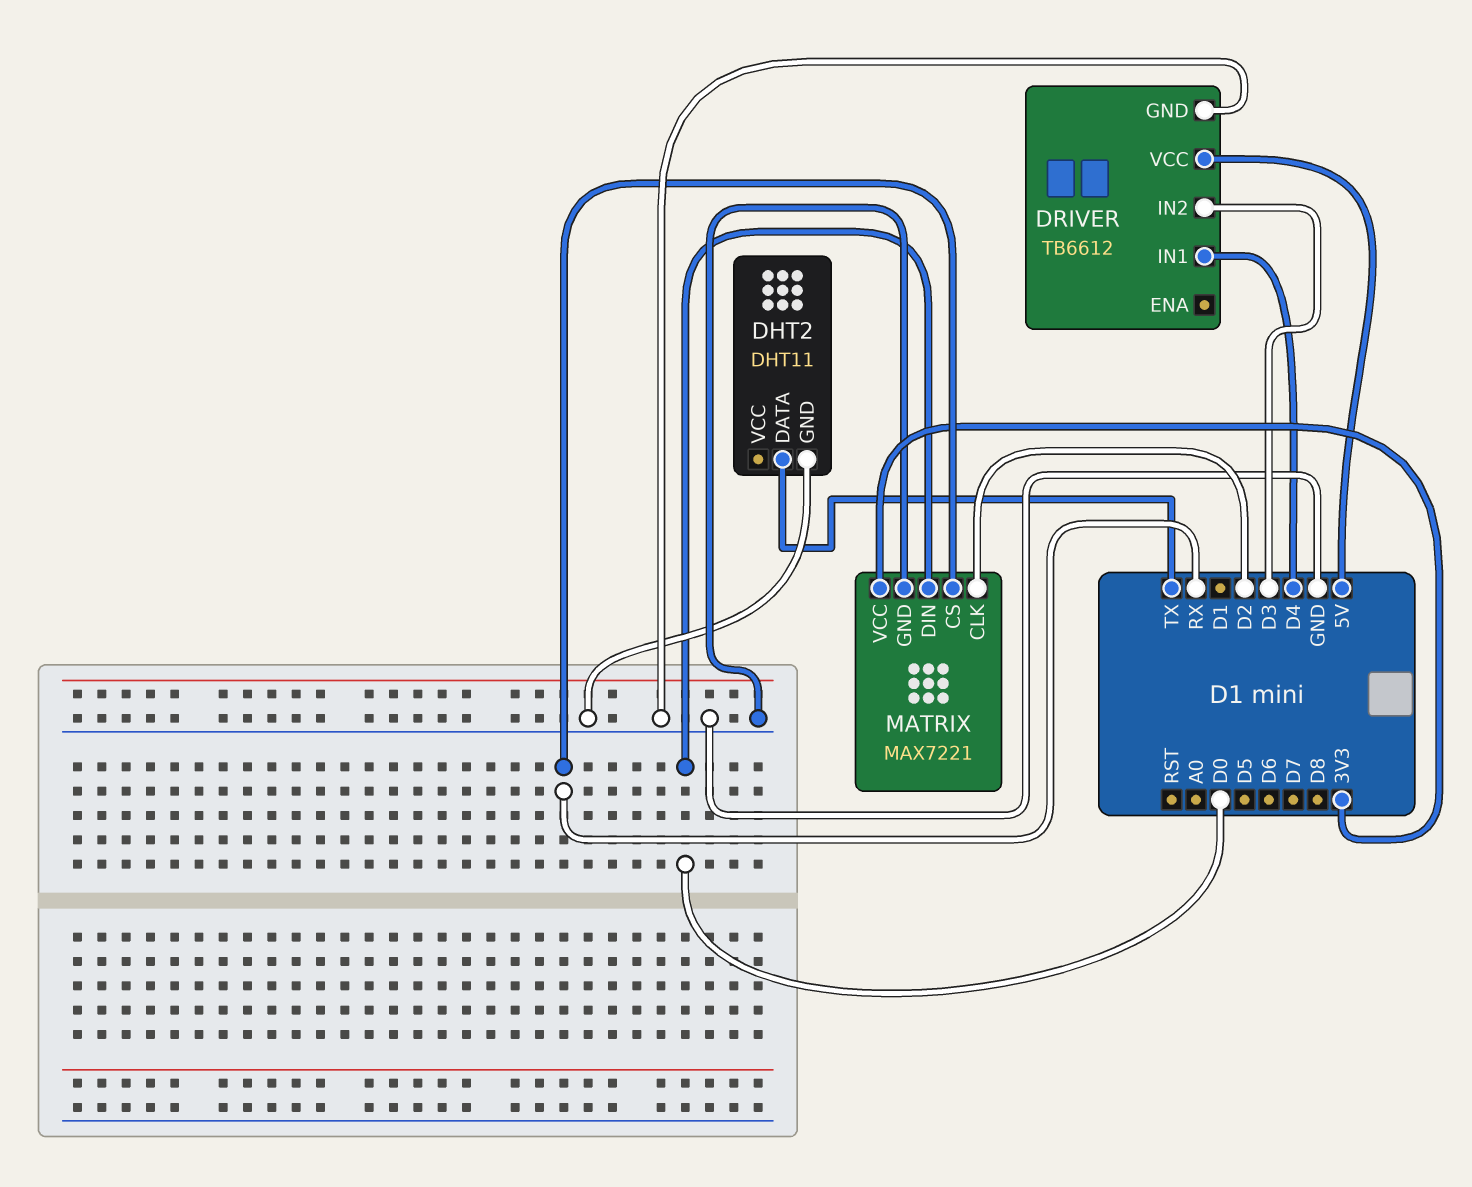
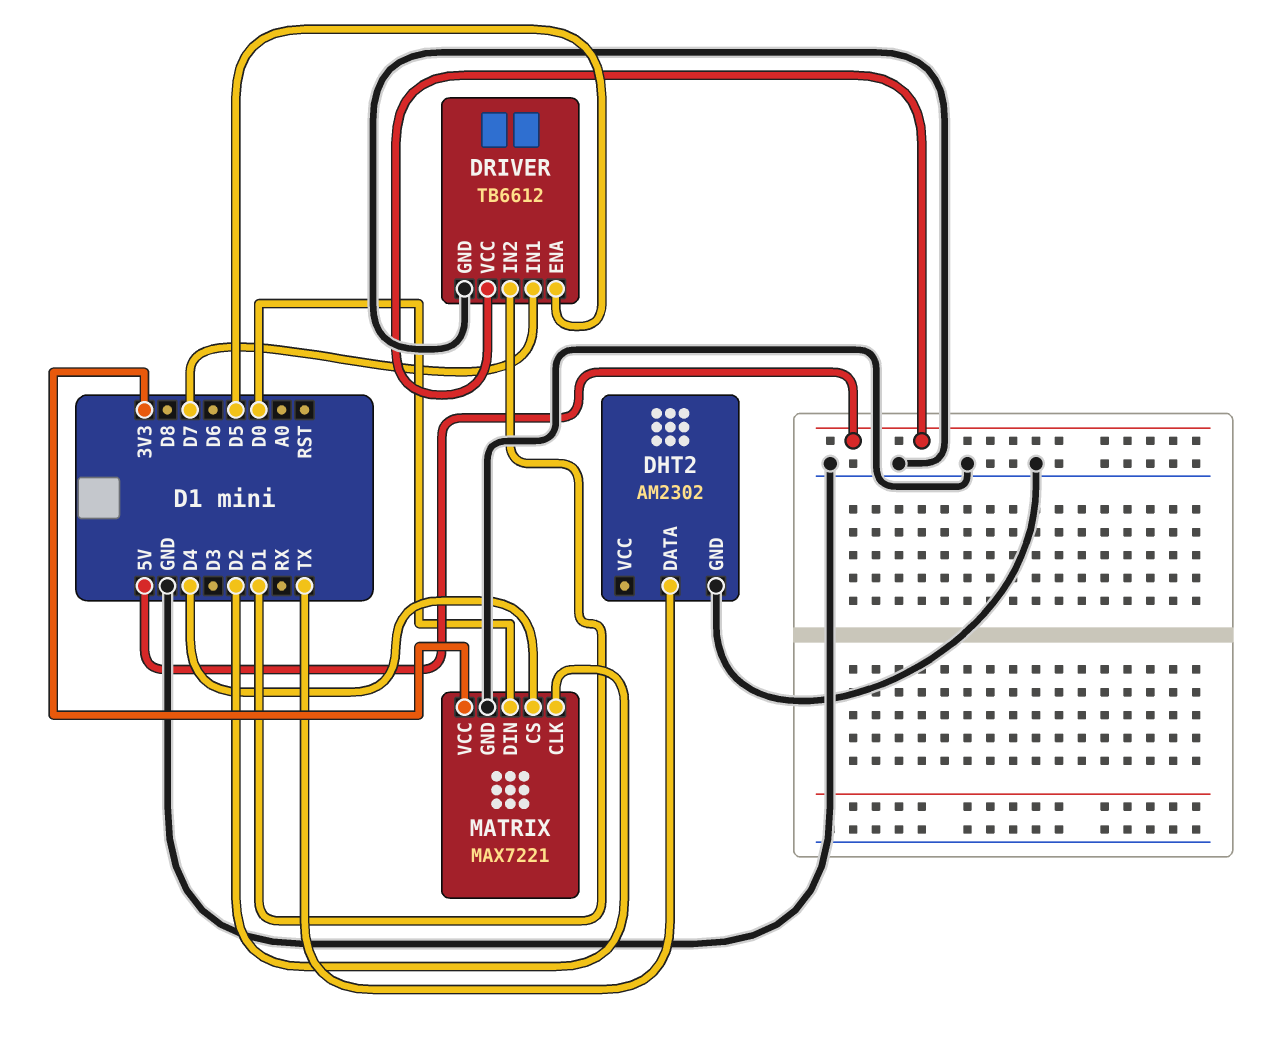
DHT2: DHT11 -> AM2302
DRIVER pin ENA: none -> D5
DRIVER pin IN1: D4 -> D7
DRIVER pin IN2: D3 -> D1
MATRIX pin CS: RX -> D4

